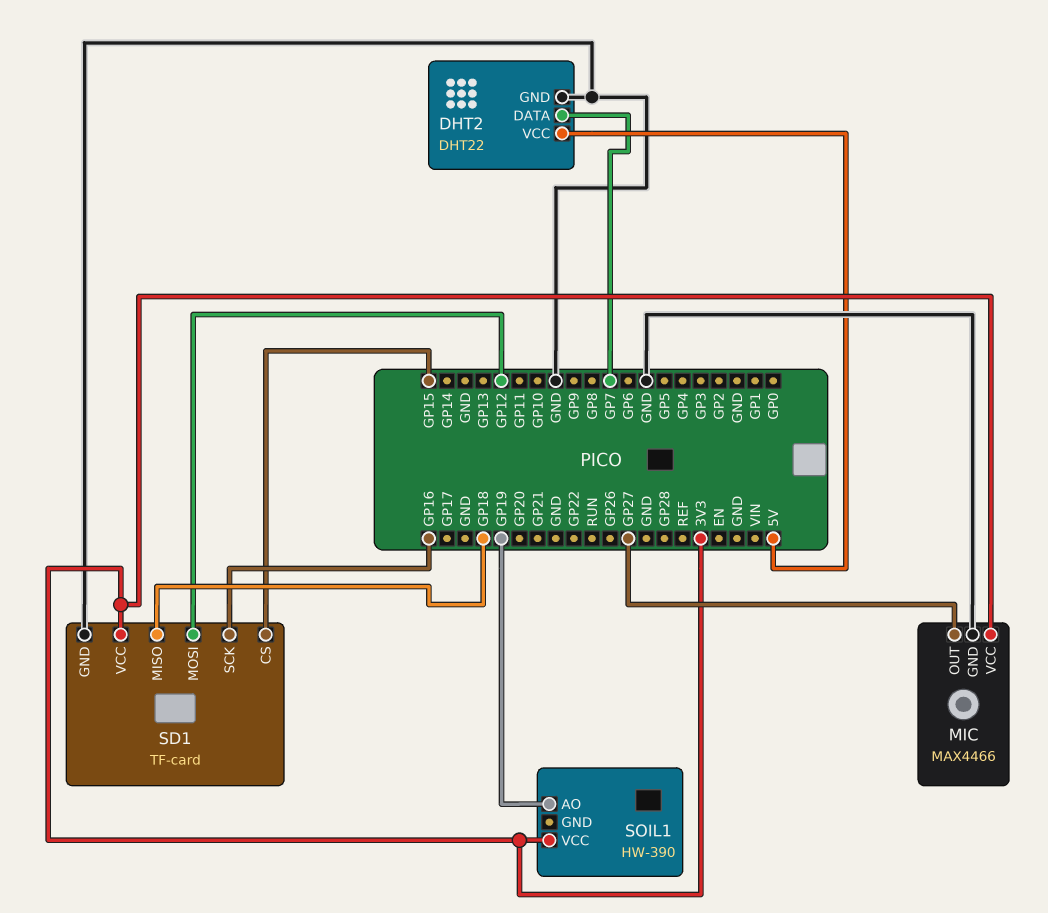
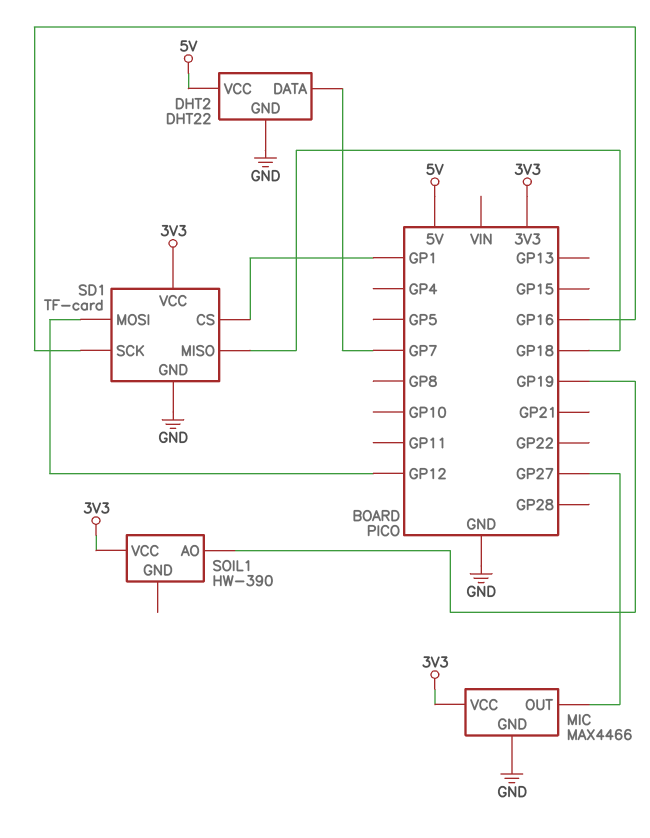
SD1 pin CS: GP15 -> GP1

